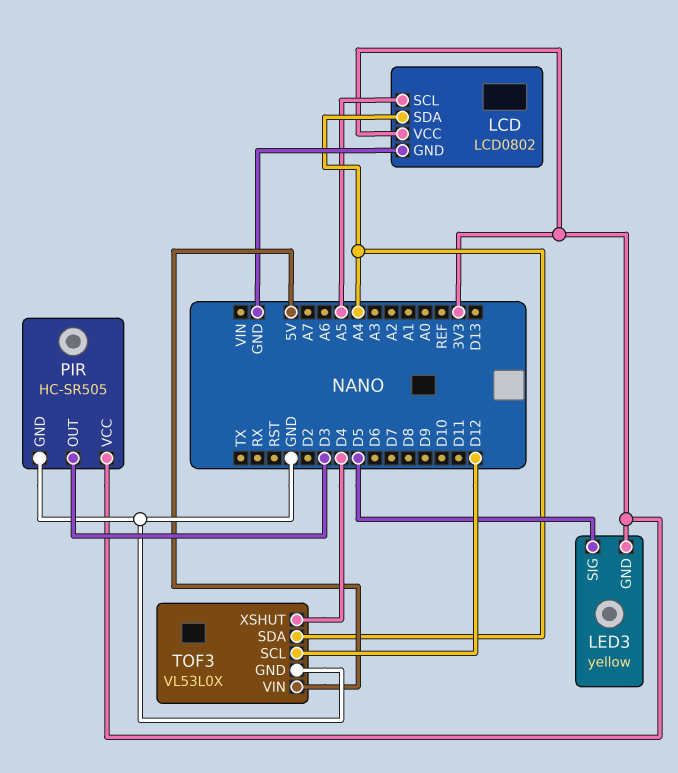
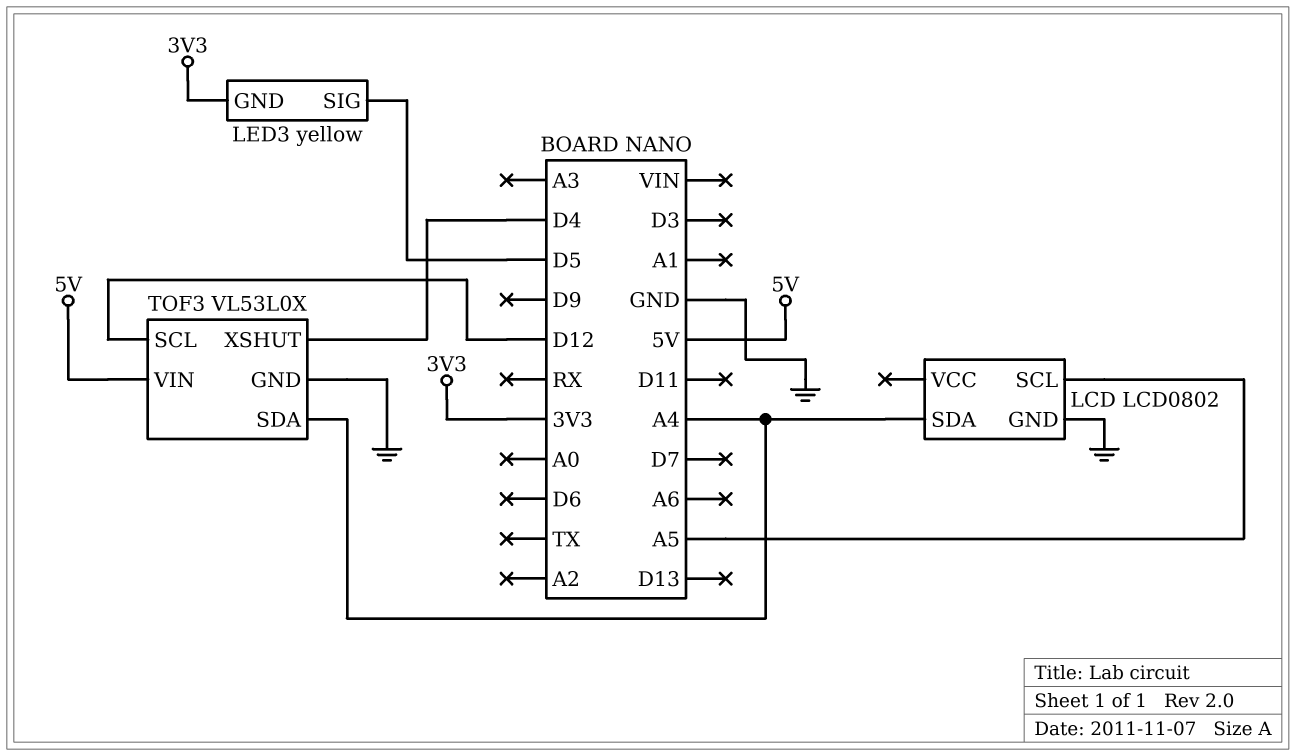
LCD pin VCC: 3V3 -> none
PIR: HC-SR505 -> none
PIR pin GND: GND -> none
PIR pin OUT: D3 -> none
PIR pin VCC: 3V3 -> none

